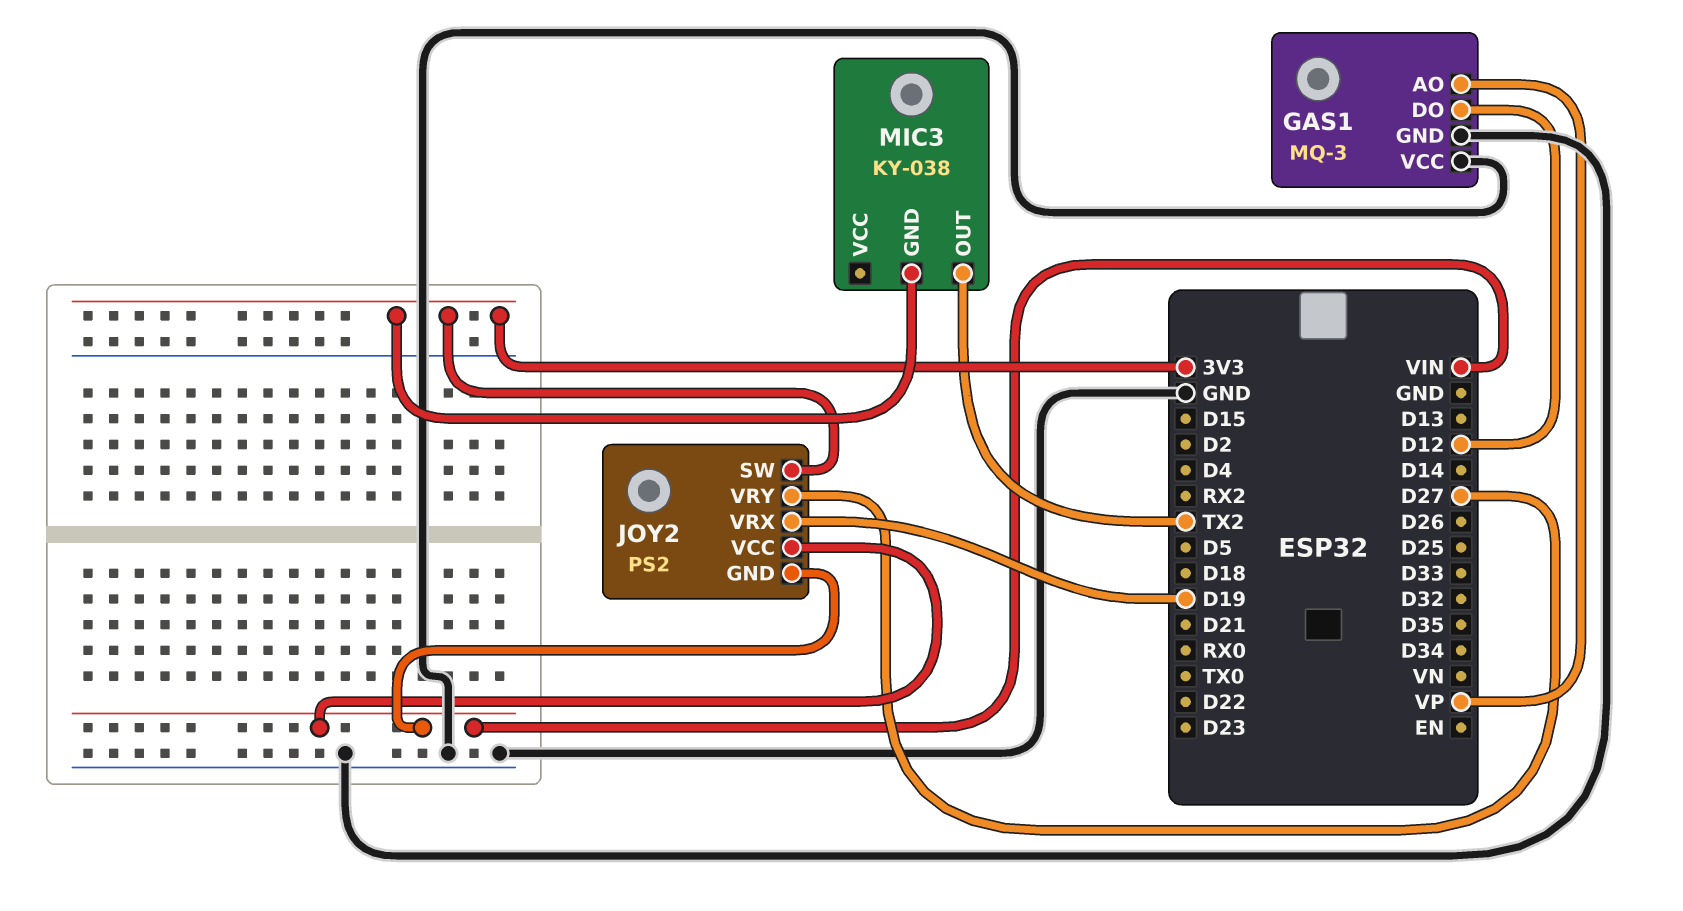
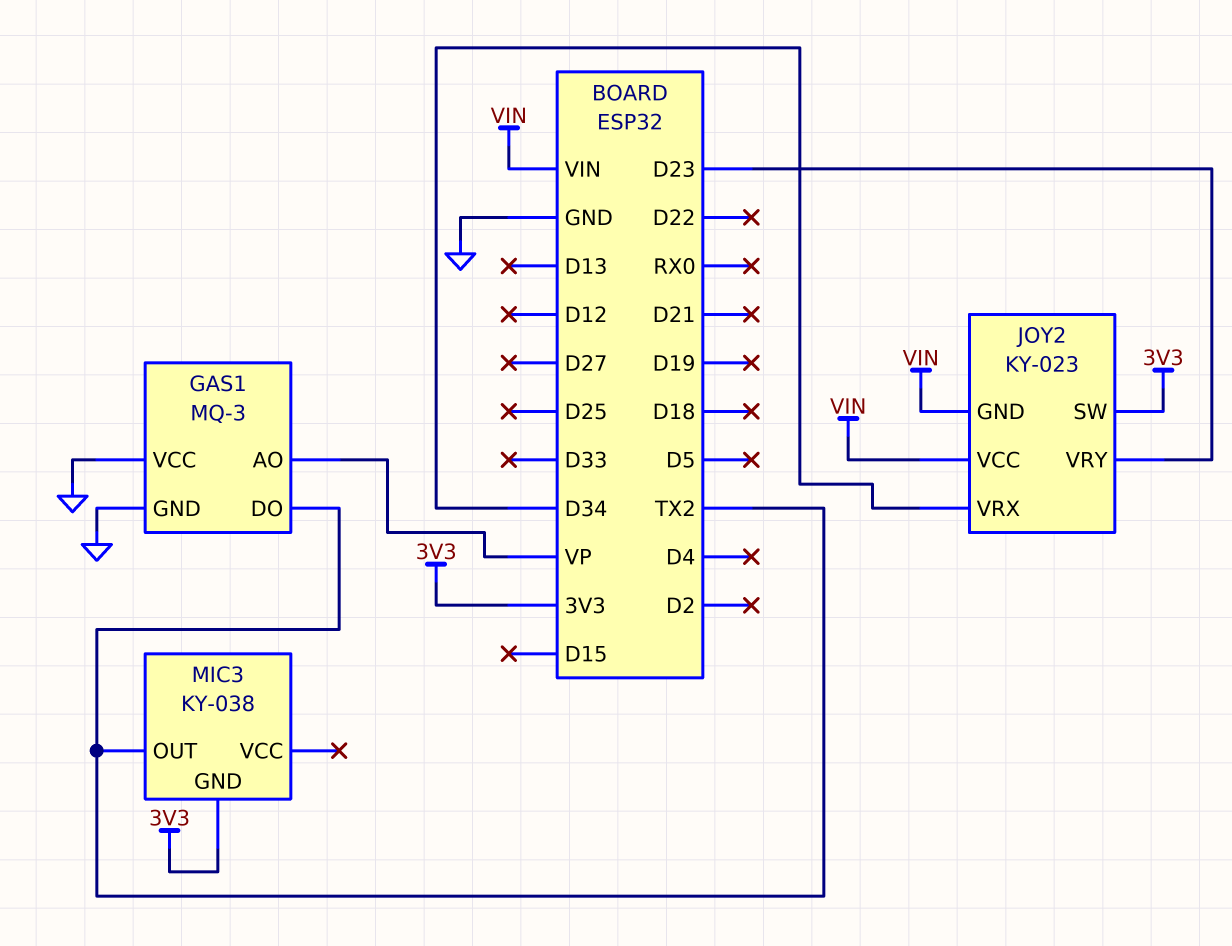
GAS1 pin DO: D12 -> TX2
JOY2: PS2 -> KY-023
JOY2 pin VRX: D19 -> D34
JOY2 pin VRY: D27 -> D23

